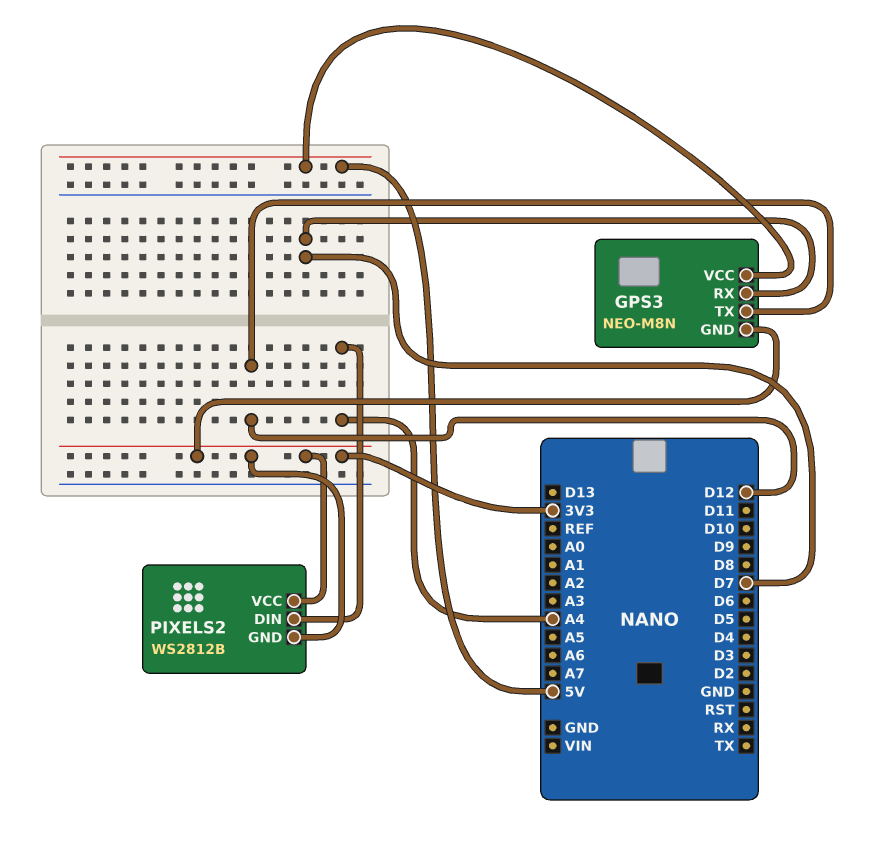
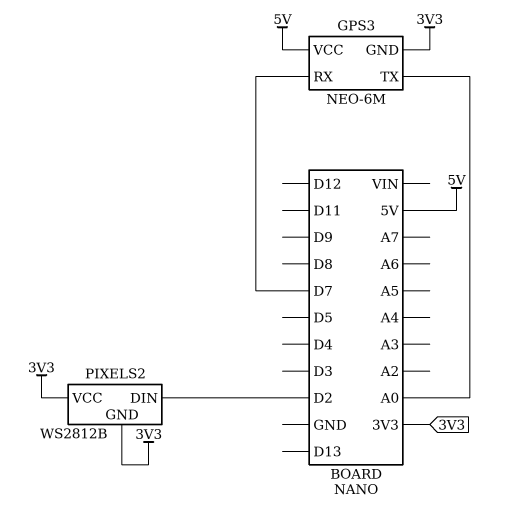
GPS3: NEO-M8N -> NEO-6M
GPS3 pin TX: D12 -> A0
PIXELS2 pin DIN: A4 -> D2

